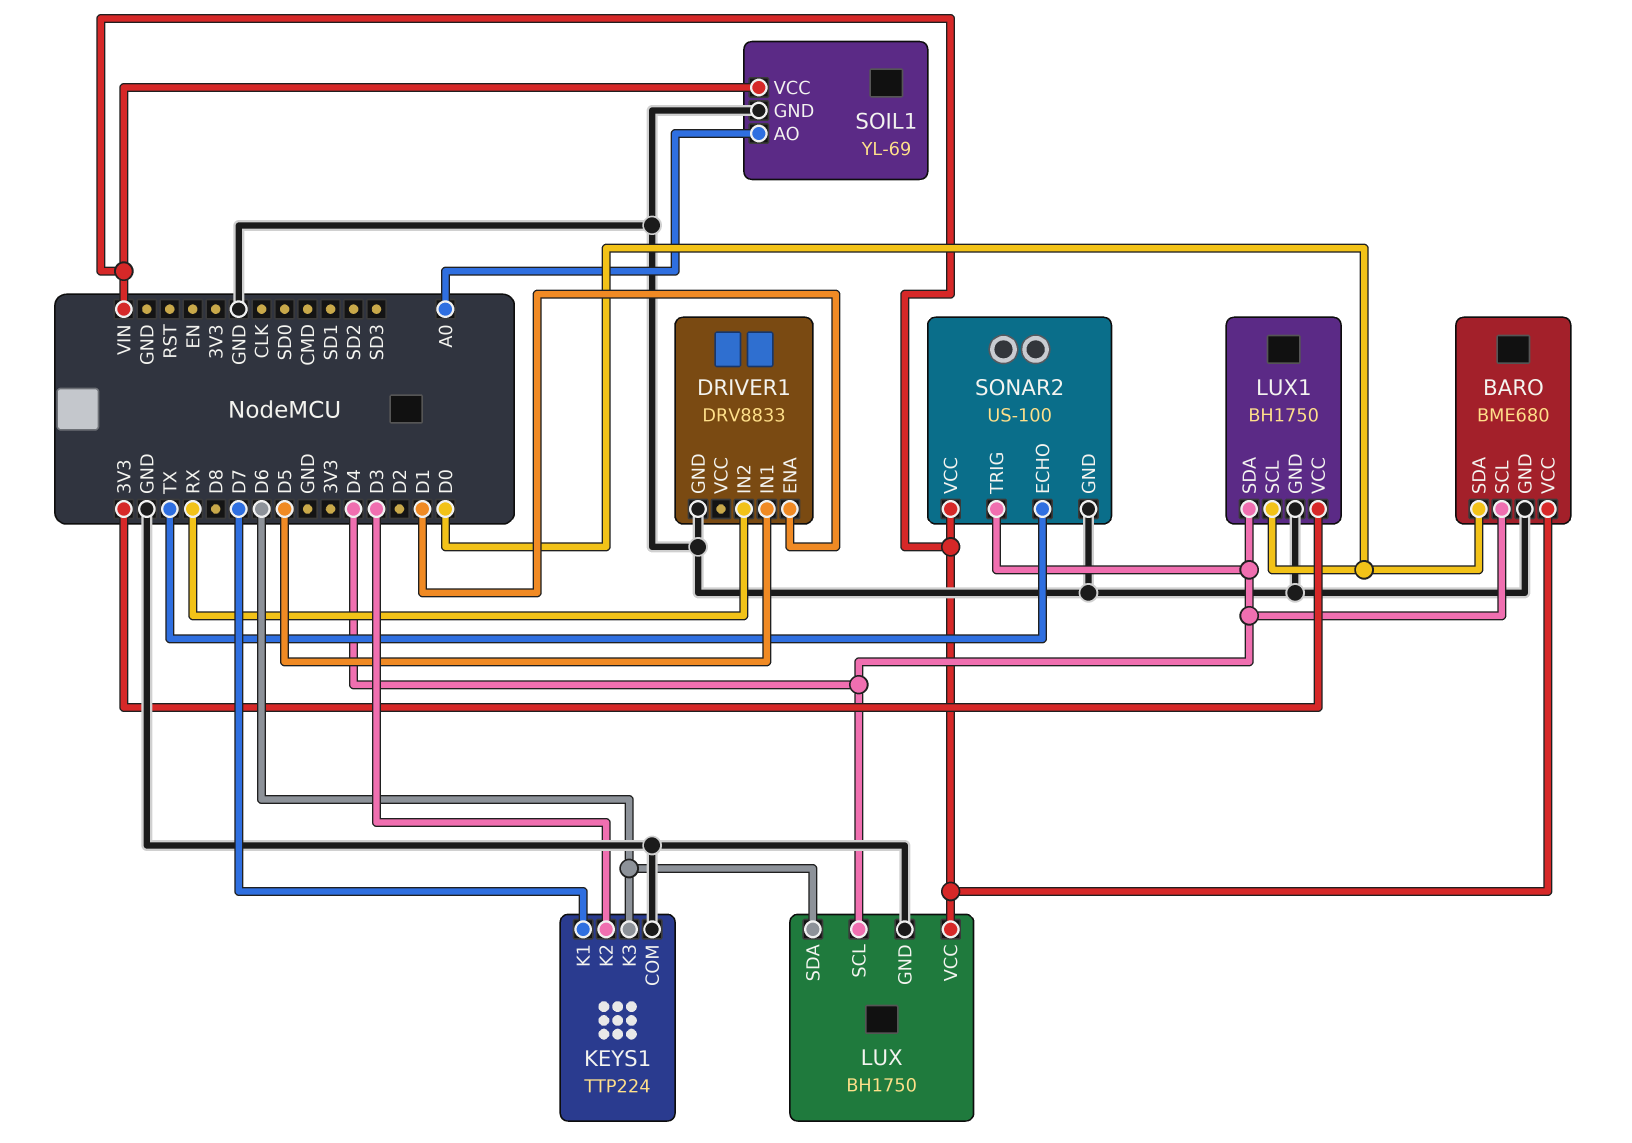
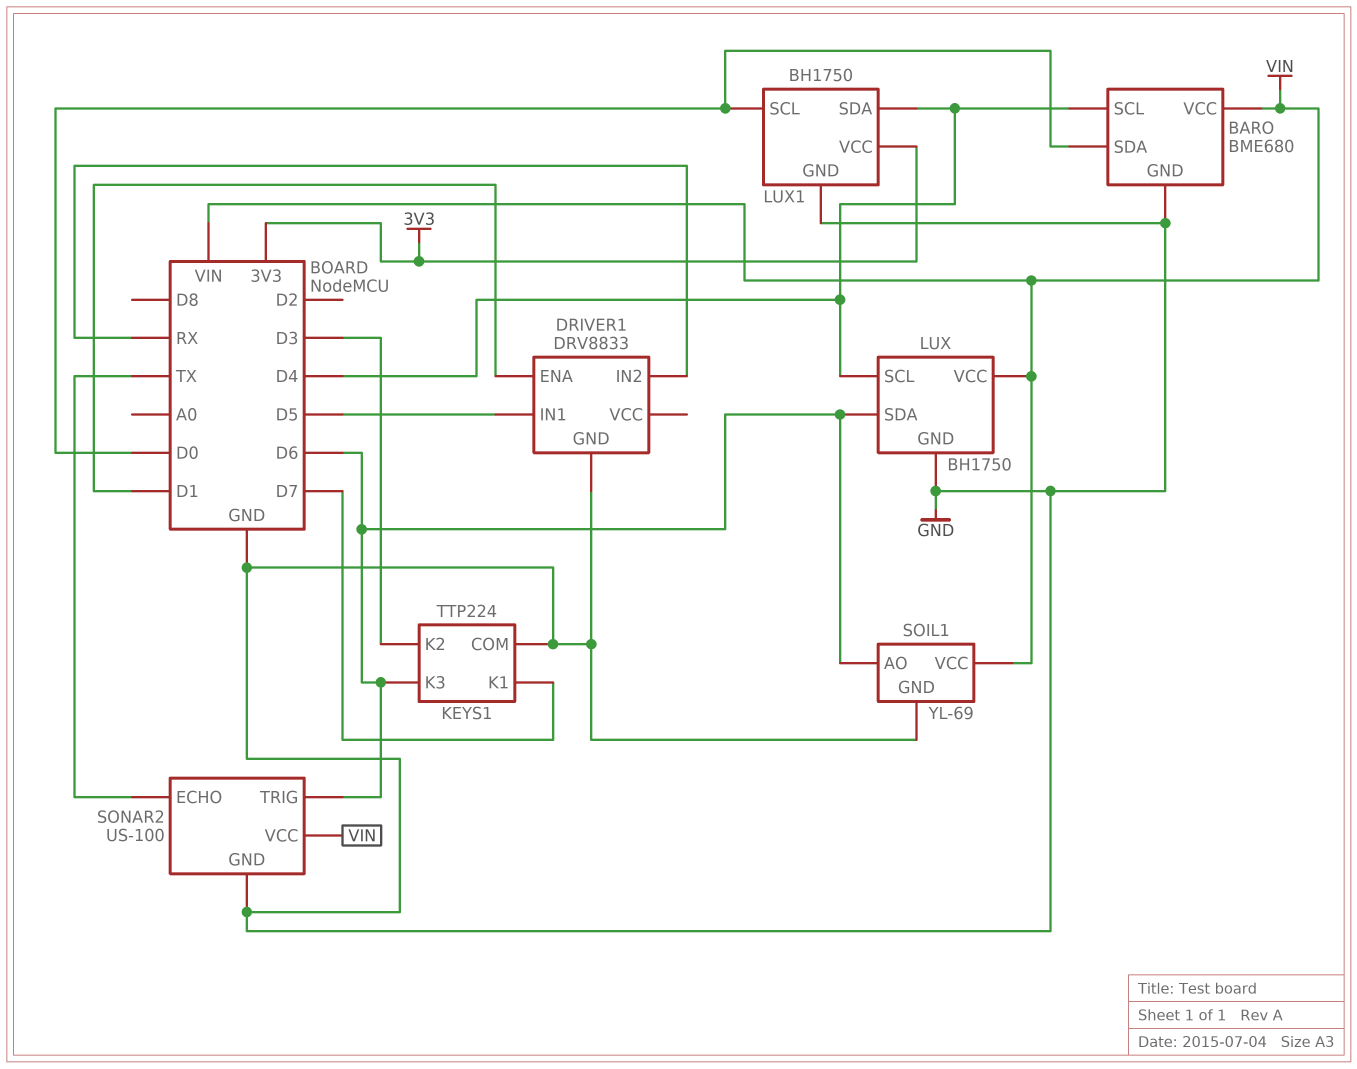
SOIL1 pin AO: A0 -> D6
SONAR2 pin TRIG: D4 -> D6

